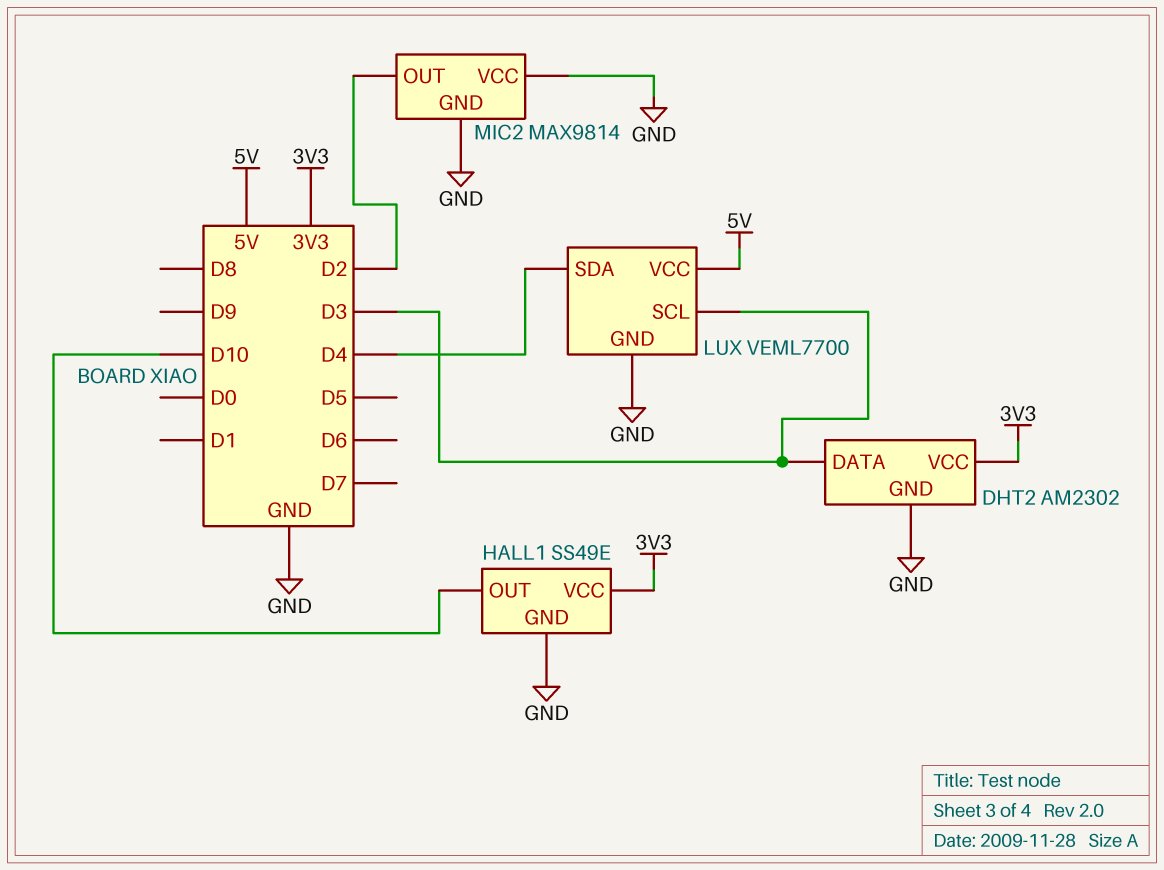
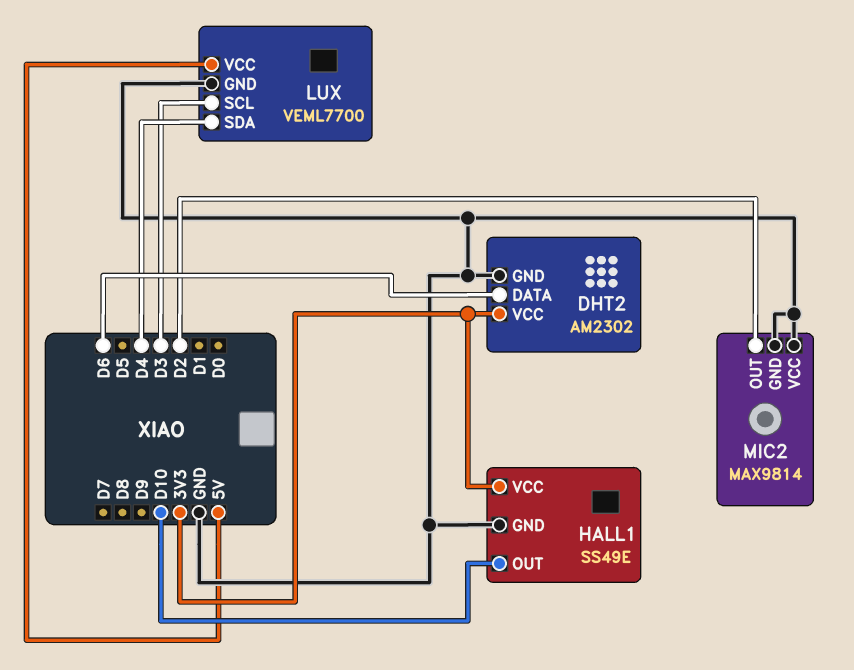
DHT2 pin DATA: D3 -> D6

